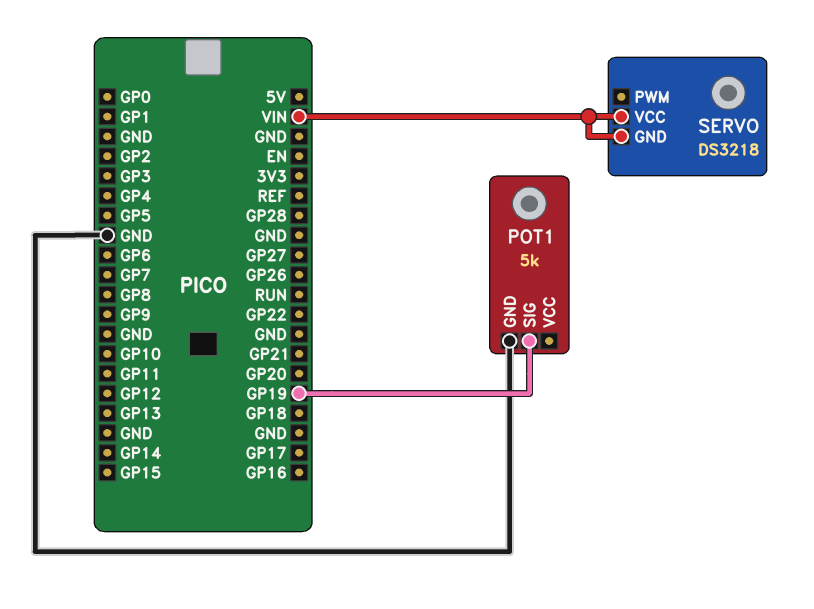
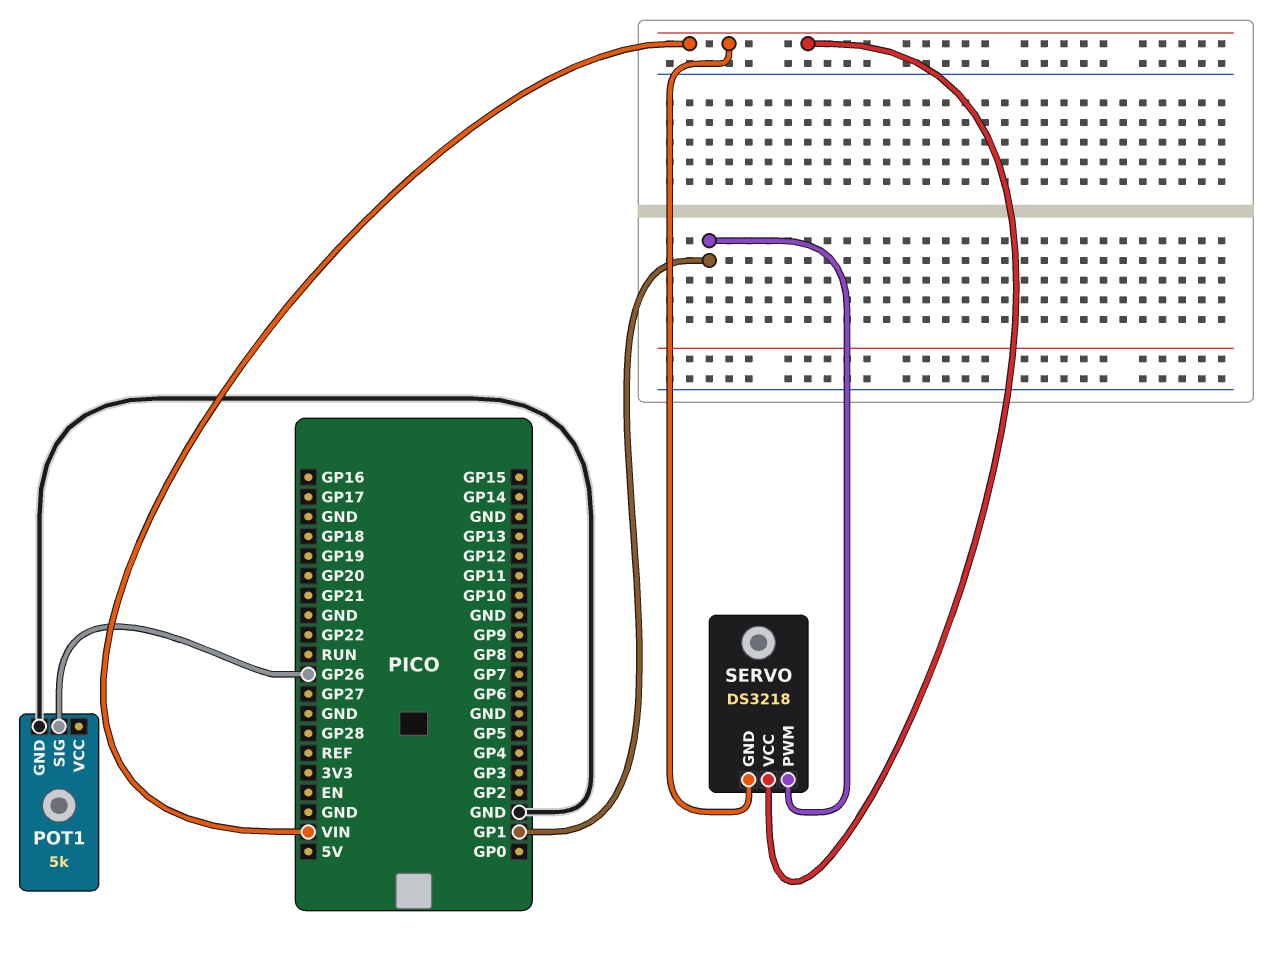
POT1 pin SIG: GP19 -> GP26
SERVO pin PWM: none -> GP1

